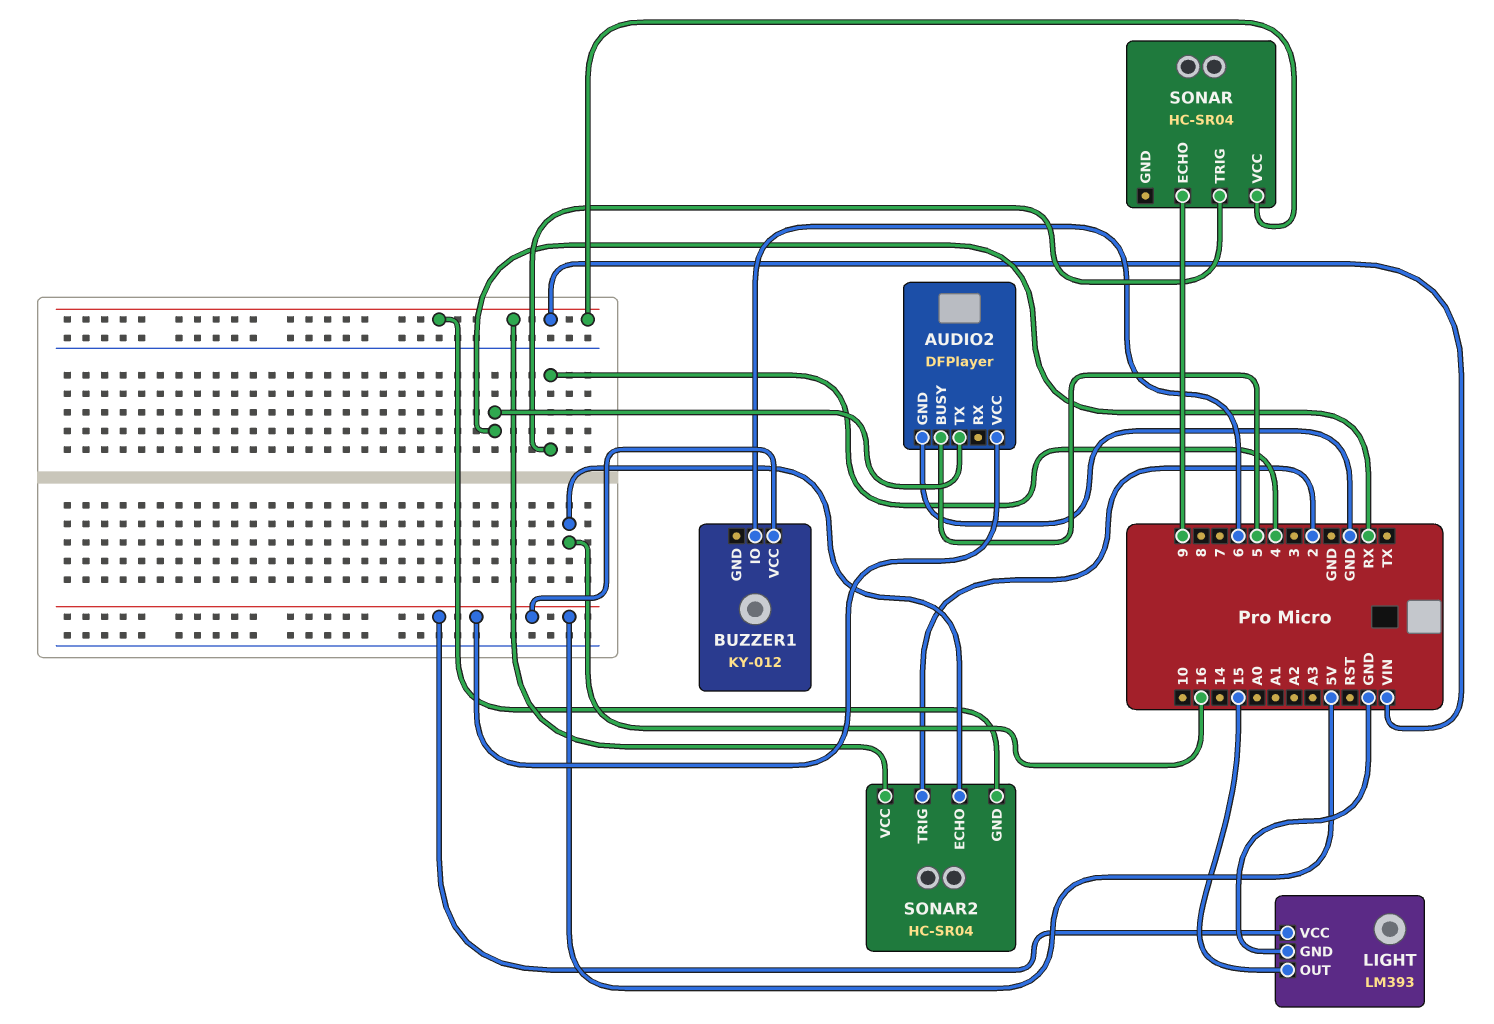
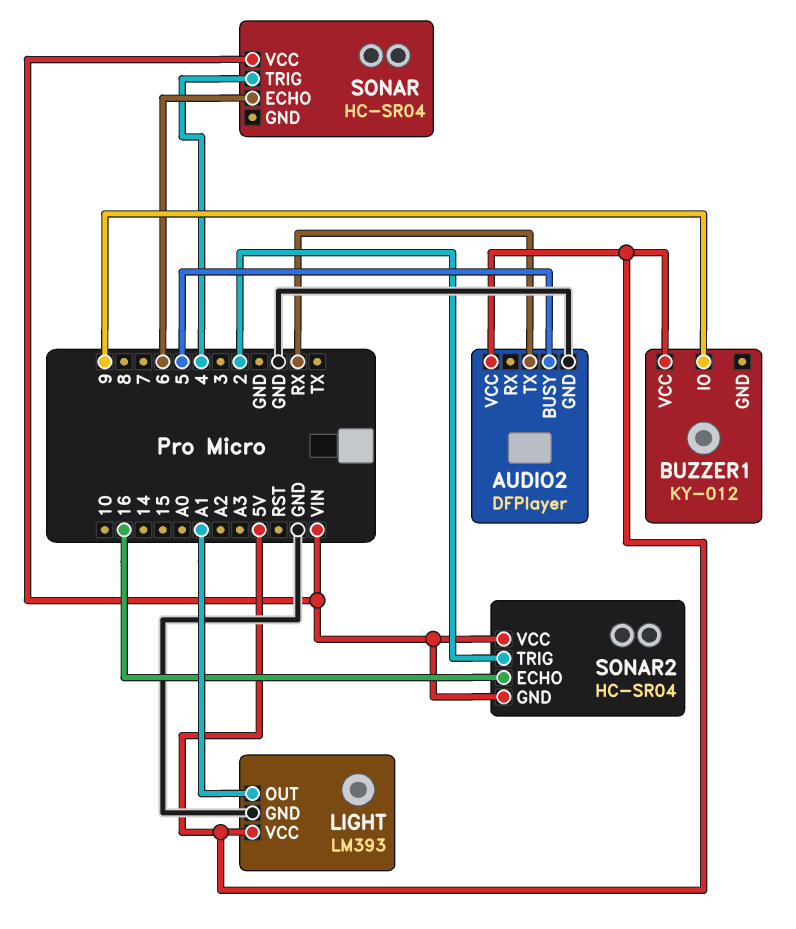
BUZZER1 pin IO: 6 -> 9
LIGHT pin OUT: 15 -> A1
SONAR pin ECHO: 9 -> 6

